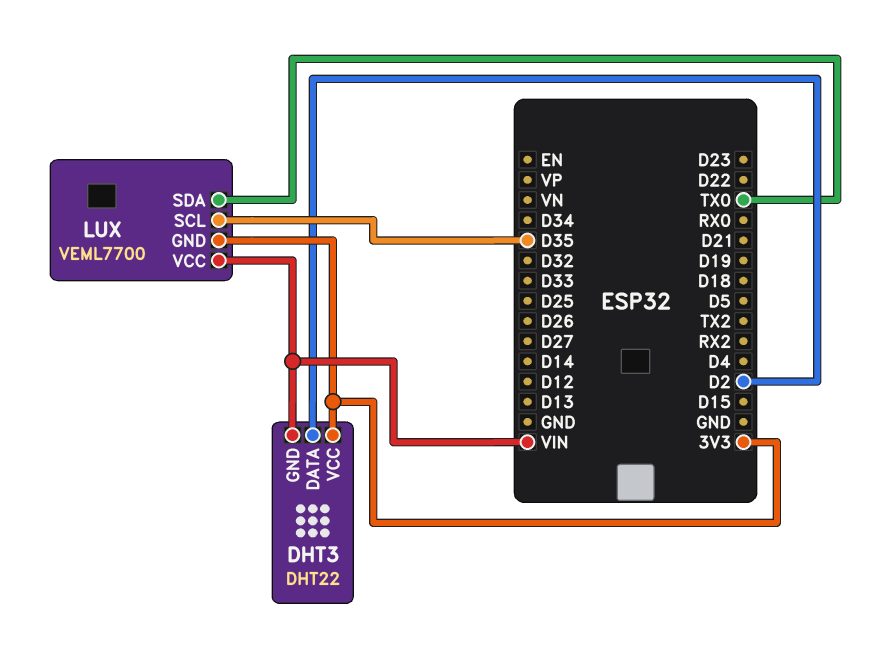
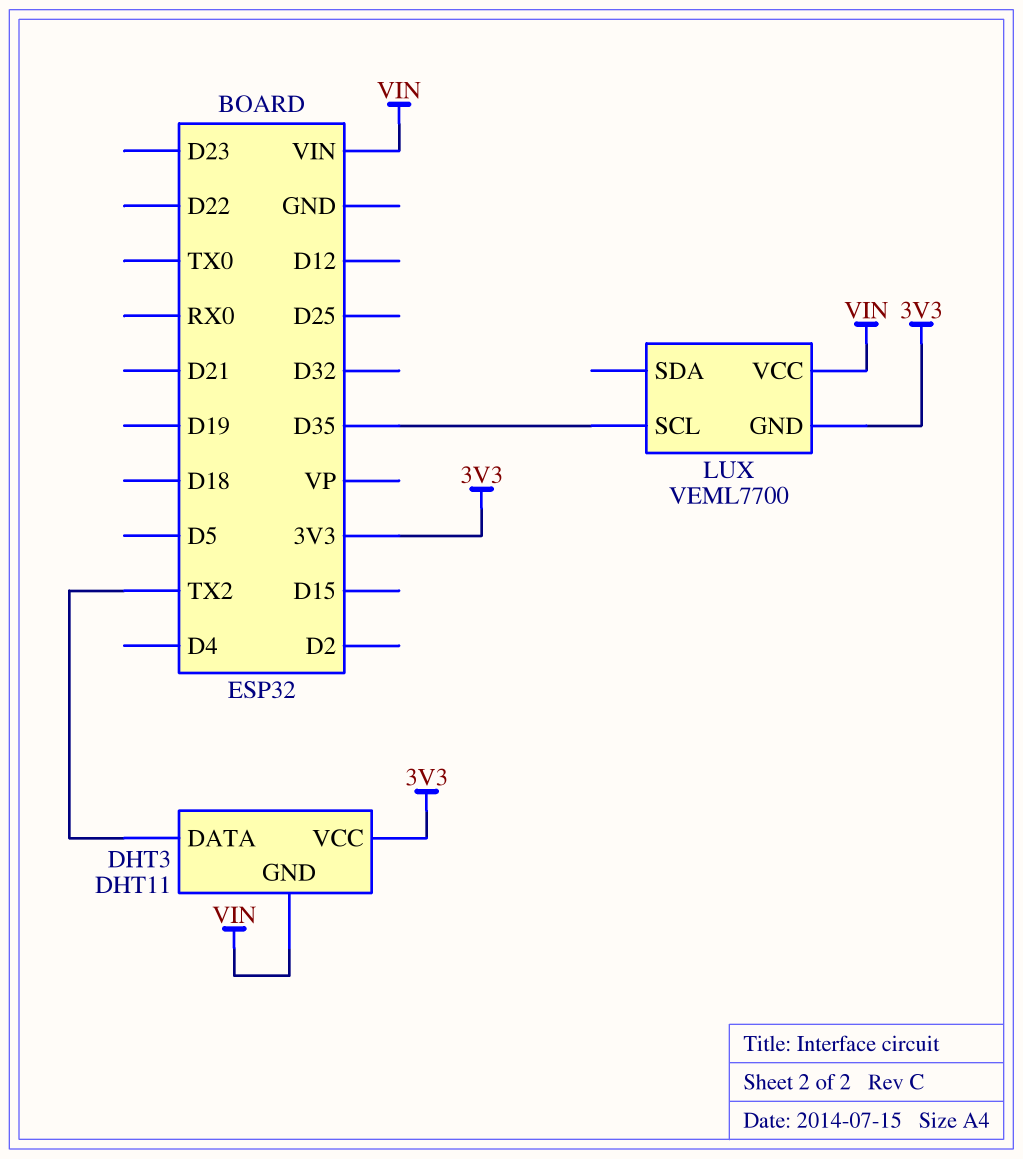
DHT3: DHT22 -> DHT11
DHT3 pin DATA: D2 -> TX2
LUX pin SDA: TX0 -> none

